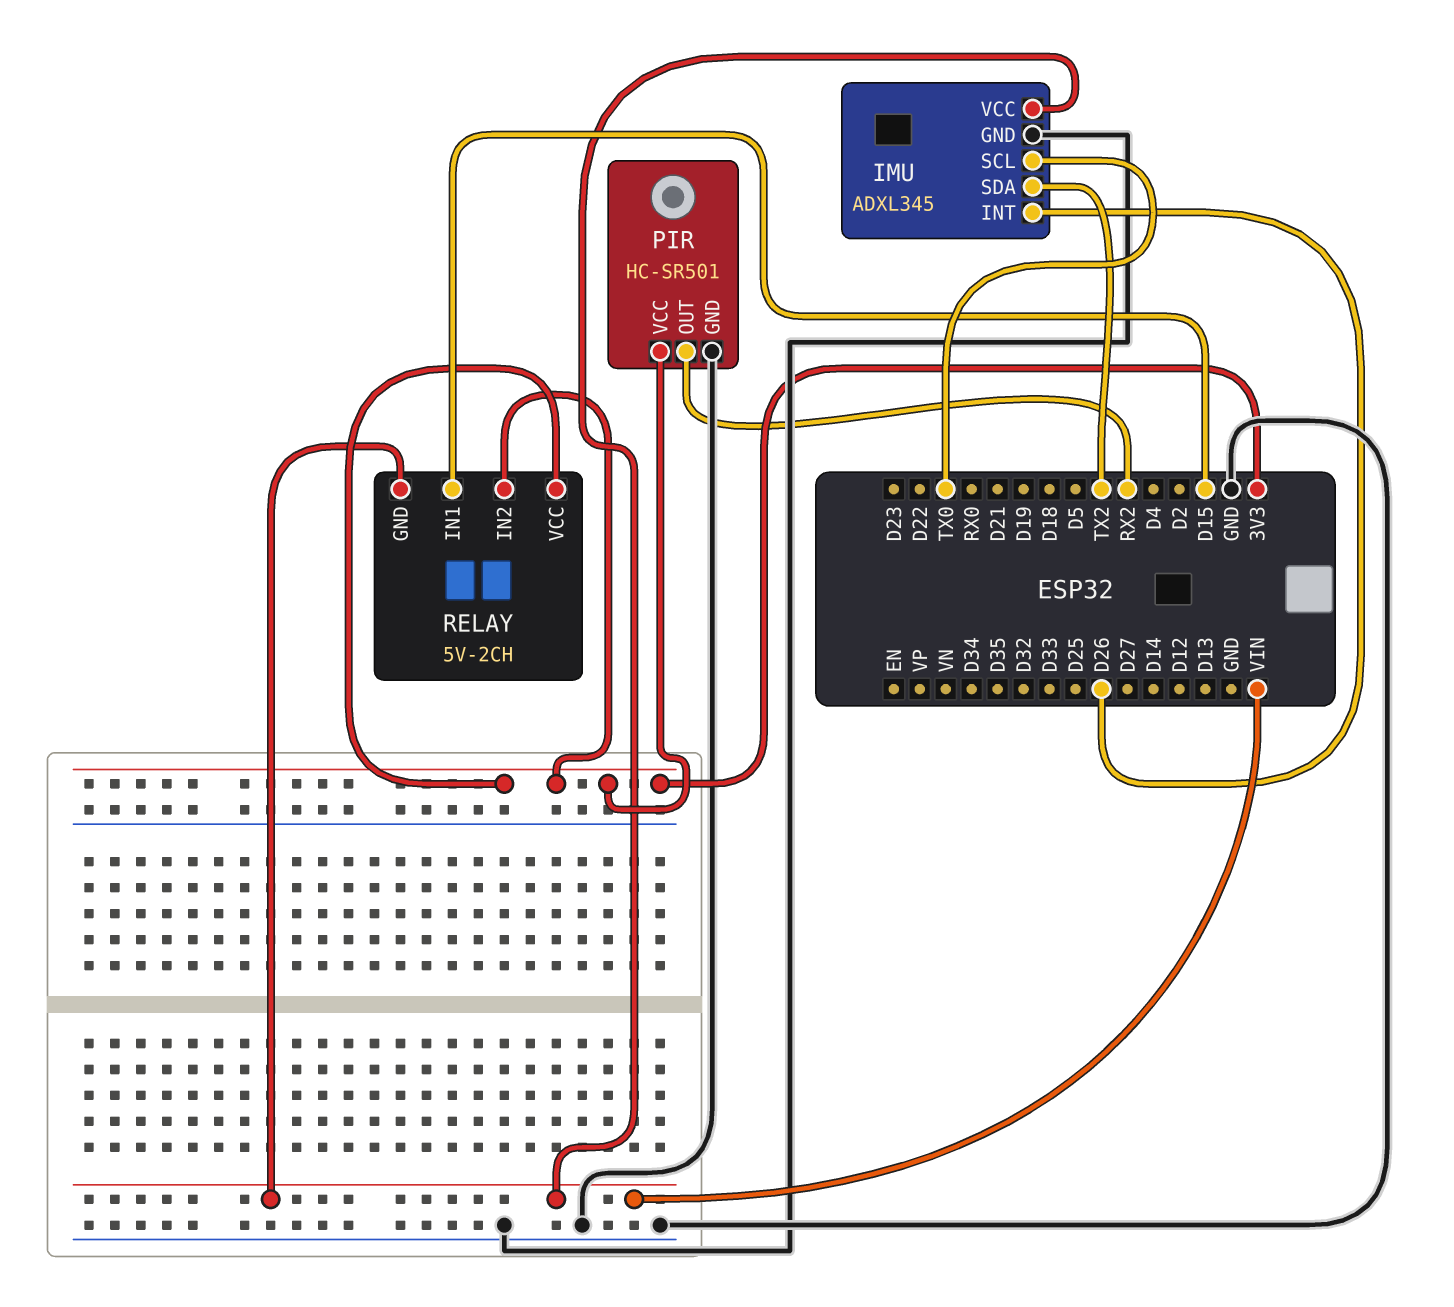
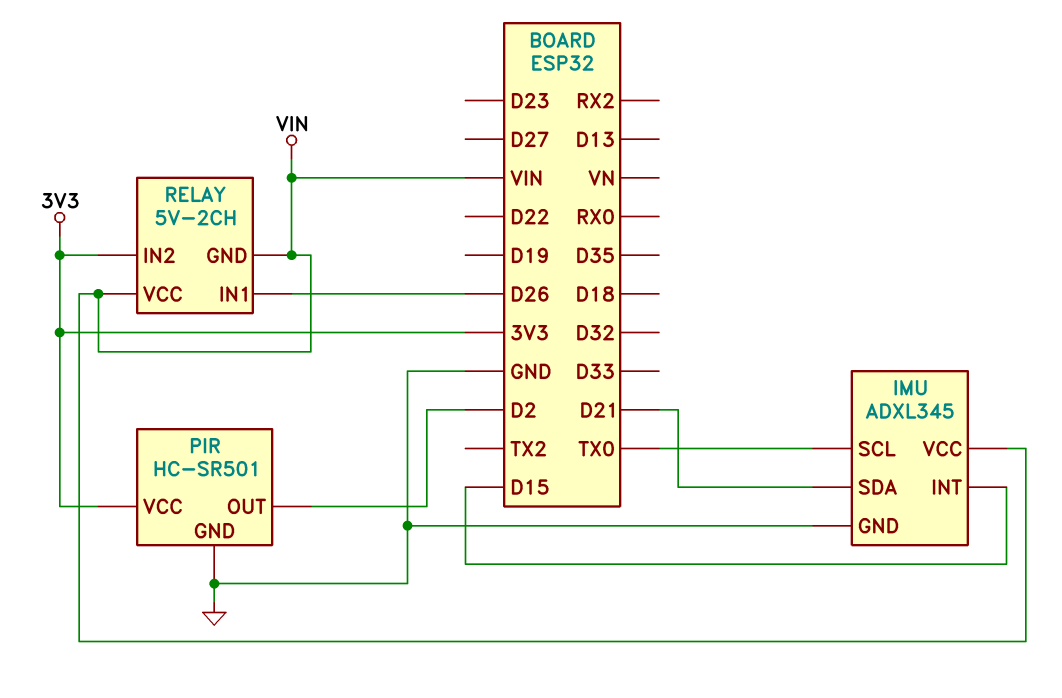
IMU pin INT: D26 -> D15
IMU pin SDA: TX2 -> D21
PIR pin OUT: RX2 -> D2
RELAY pin IN1: D15 -> D26
RELAY pin VCC: 3V3 -> VIN

